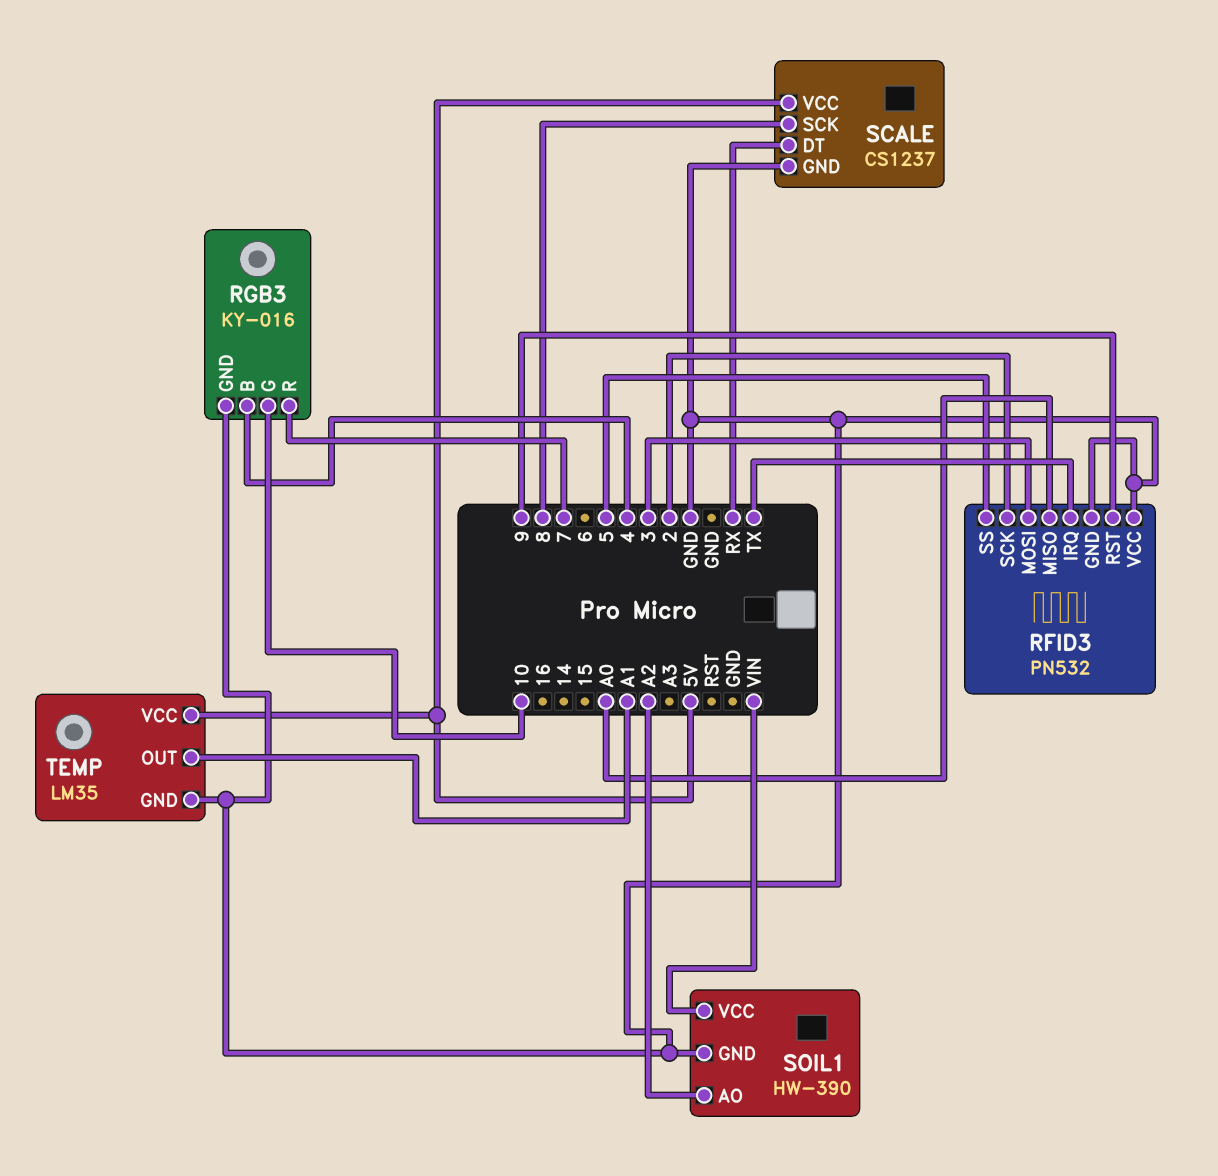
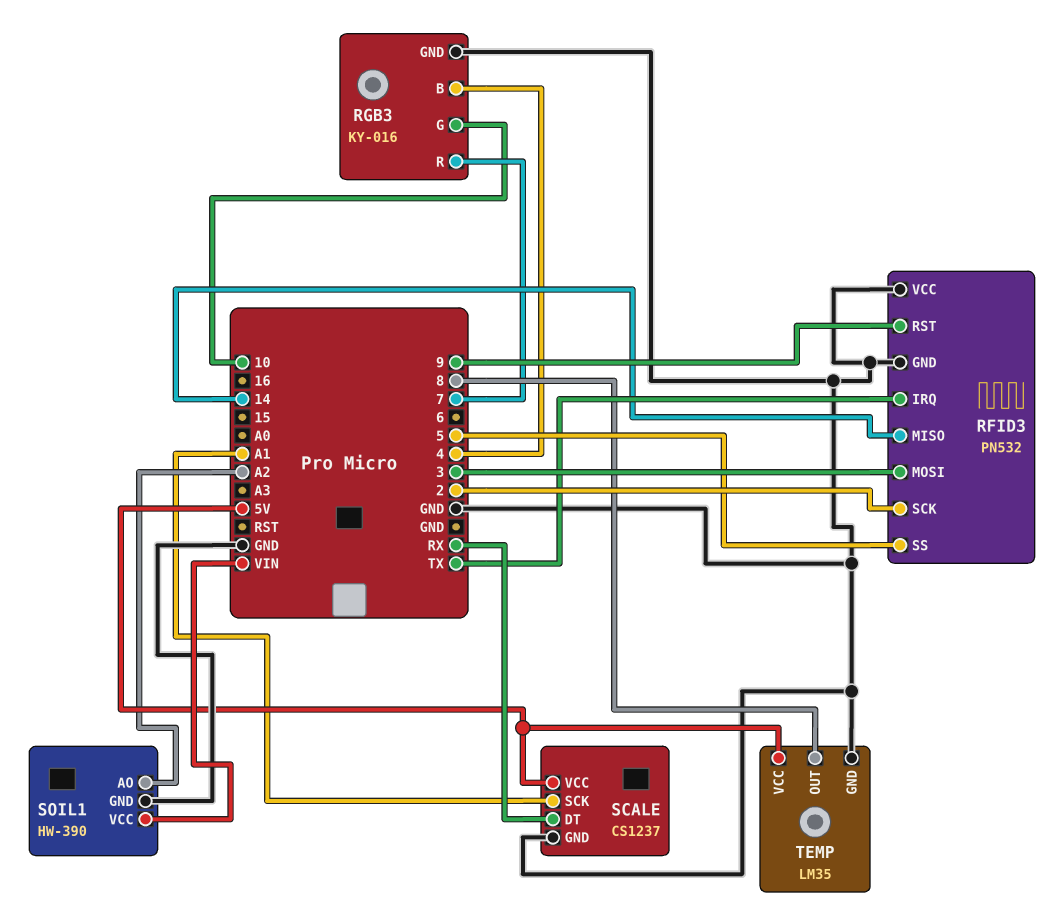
RFID3 pin MISO: A0 -> 14
SCALE pin SCK: 8 -> A1
TEMP pin OUT: A1 -> 8

